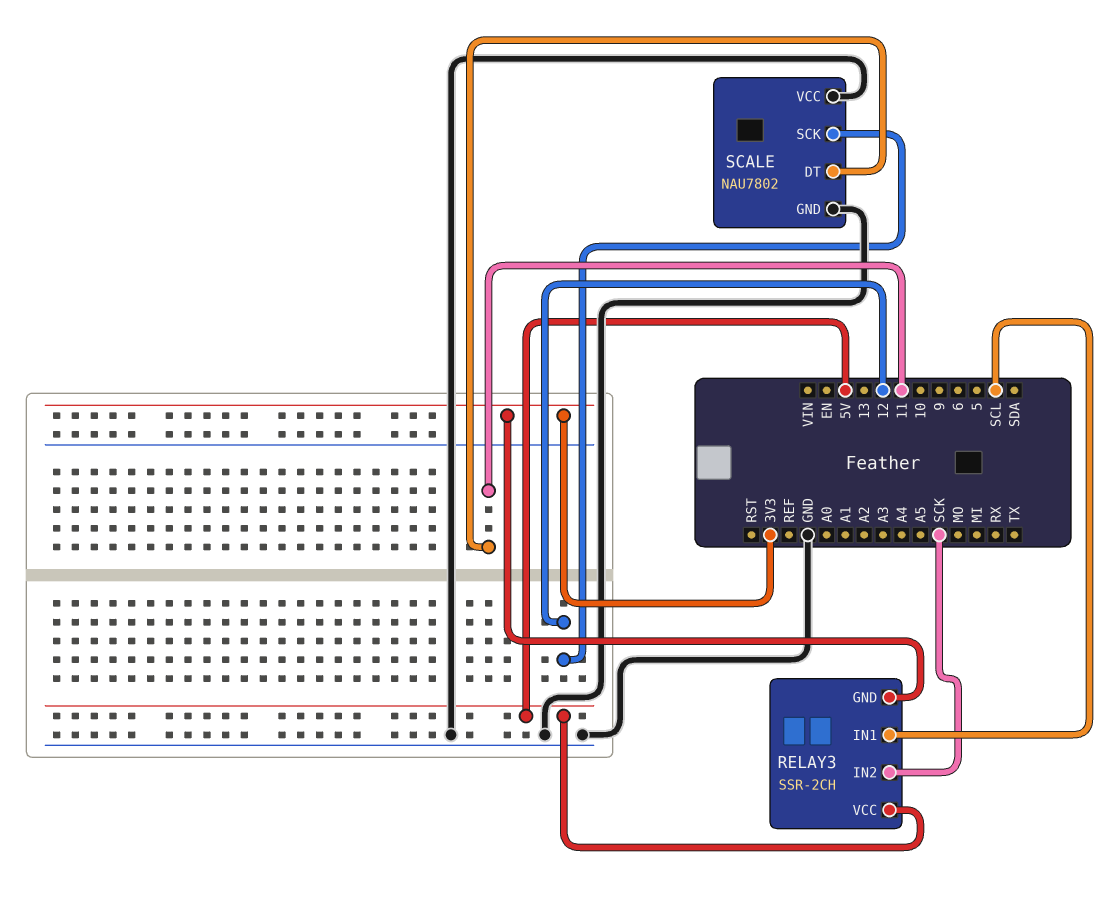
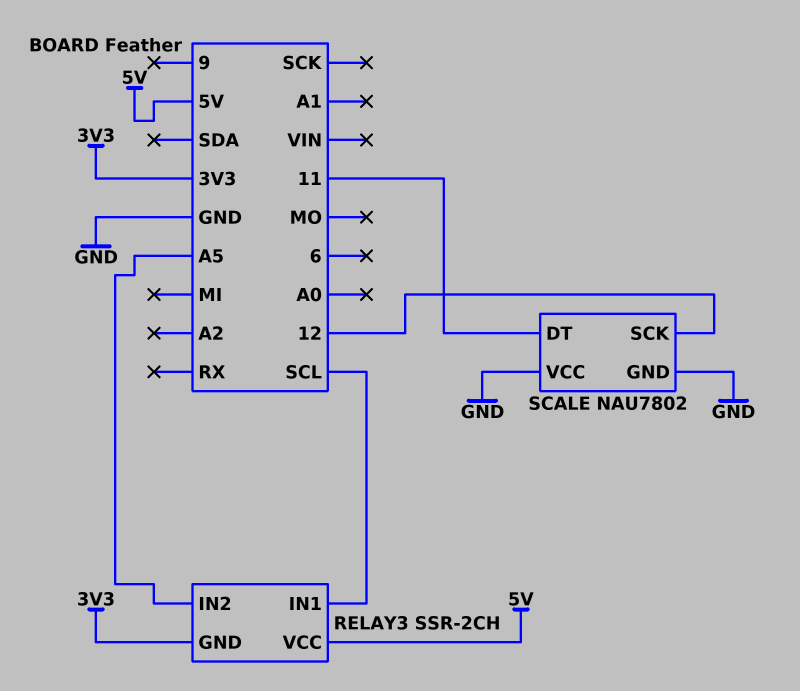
RELAY3 pin IN2: SCK -> A5

